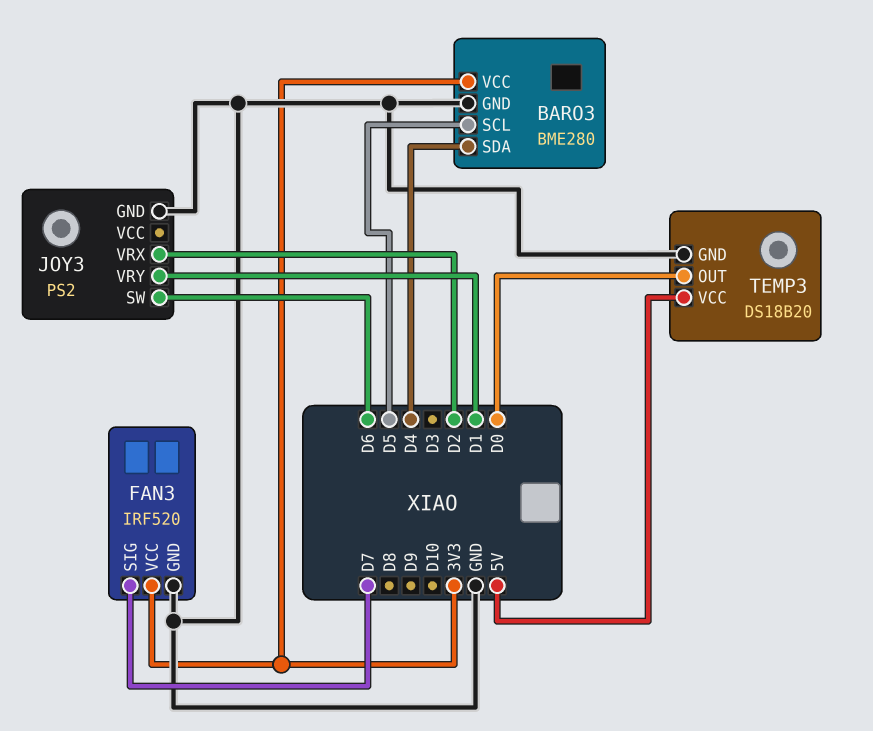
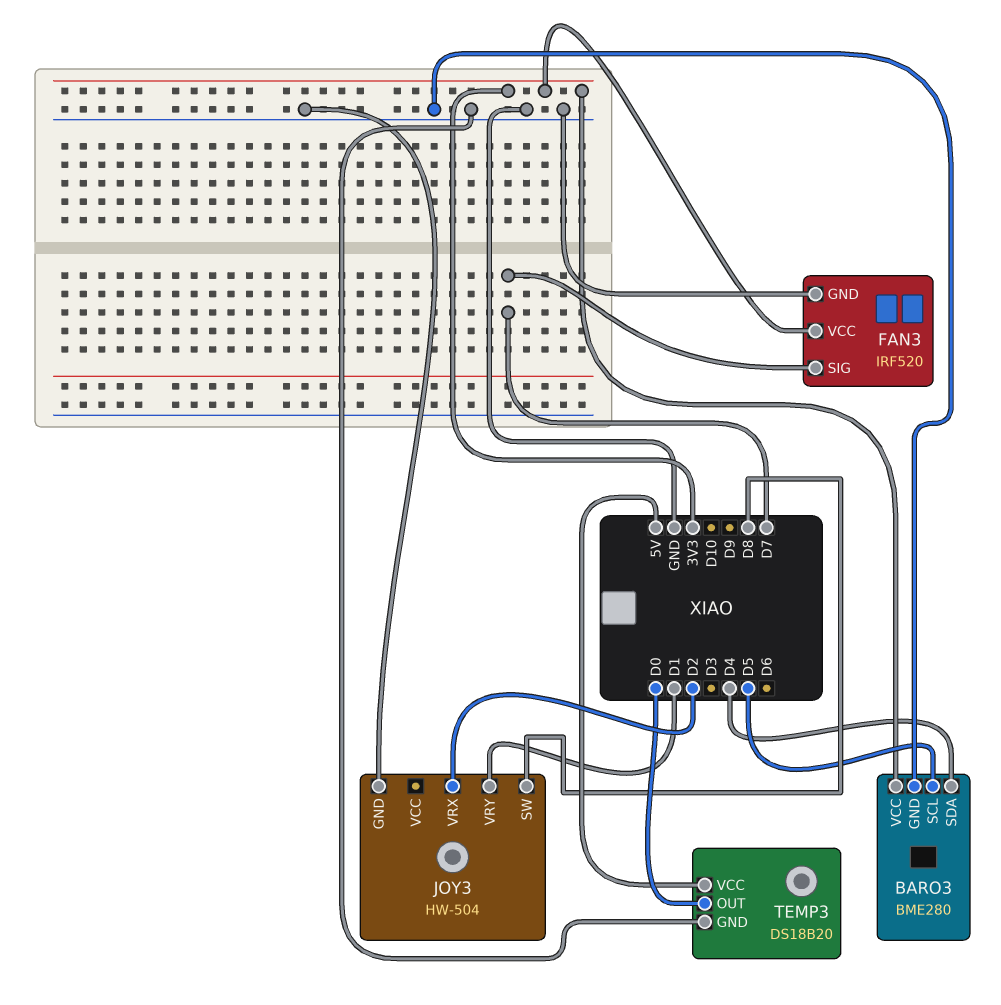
JOY3: PS2 -> HW-504
JOY3 pin SW: D6 -> D8

